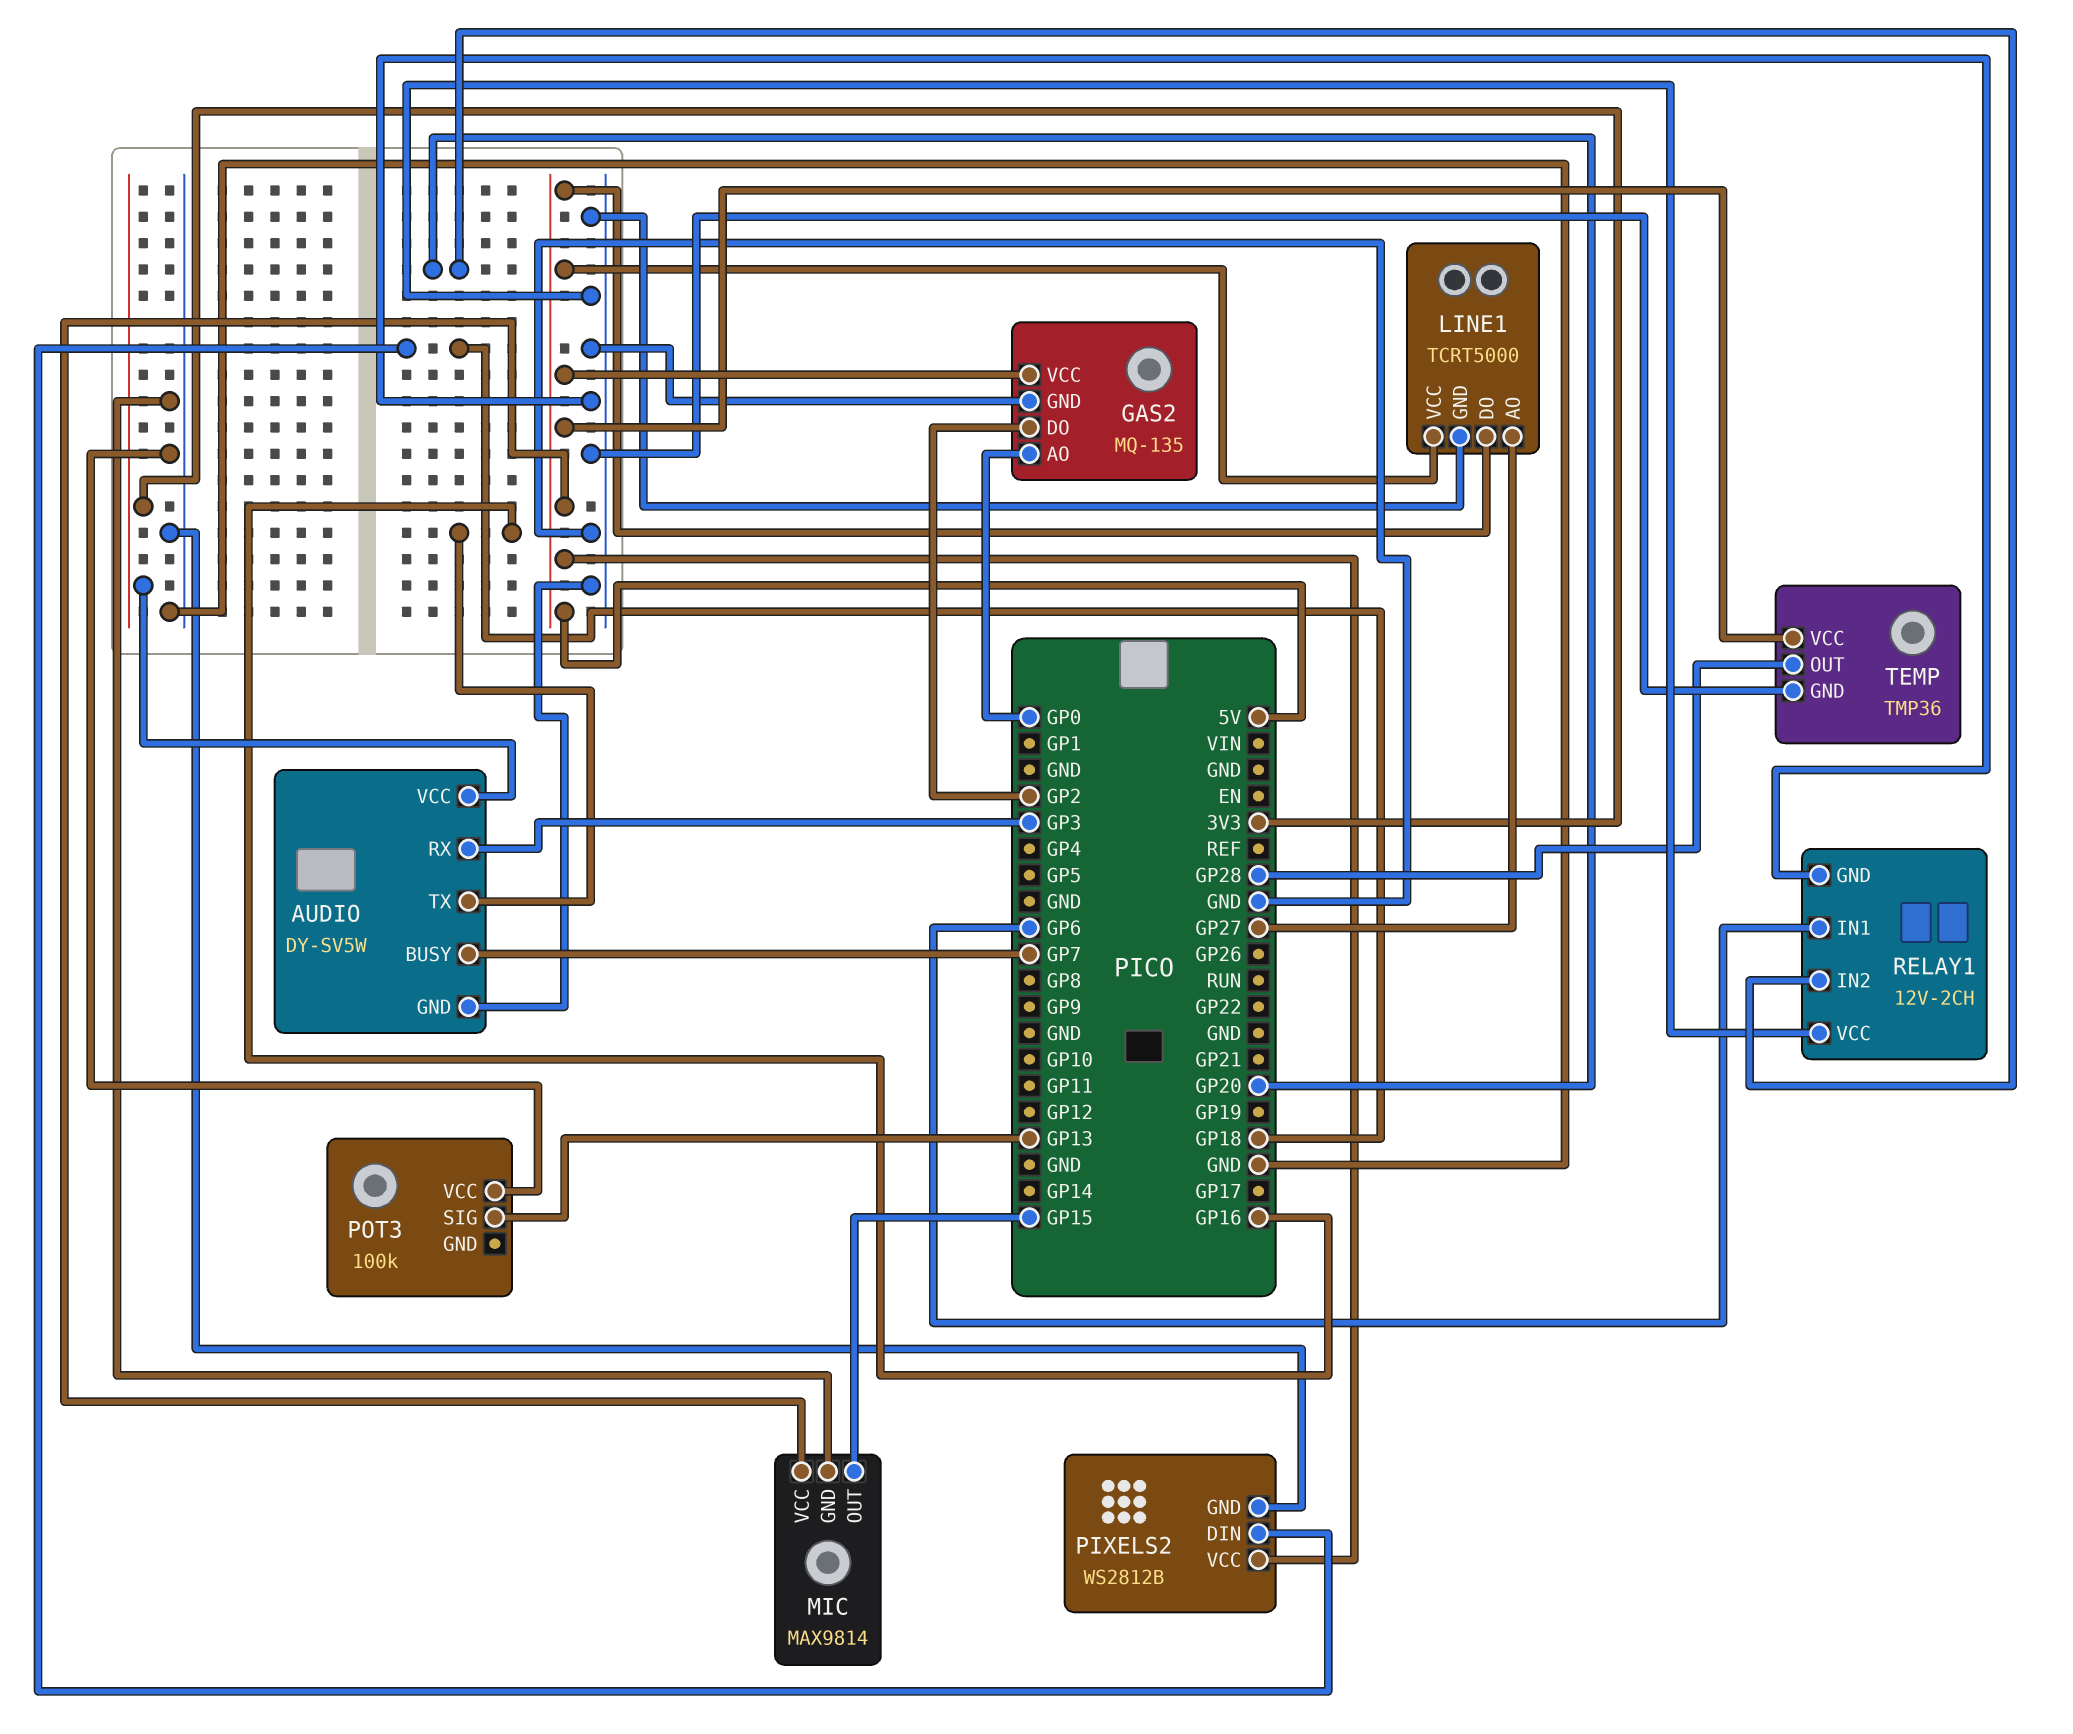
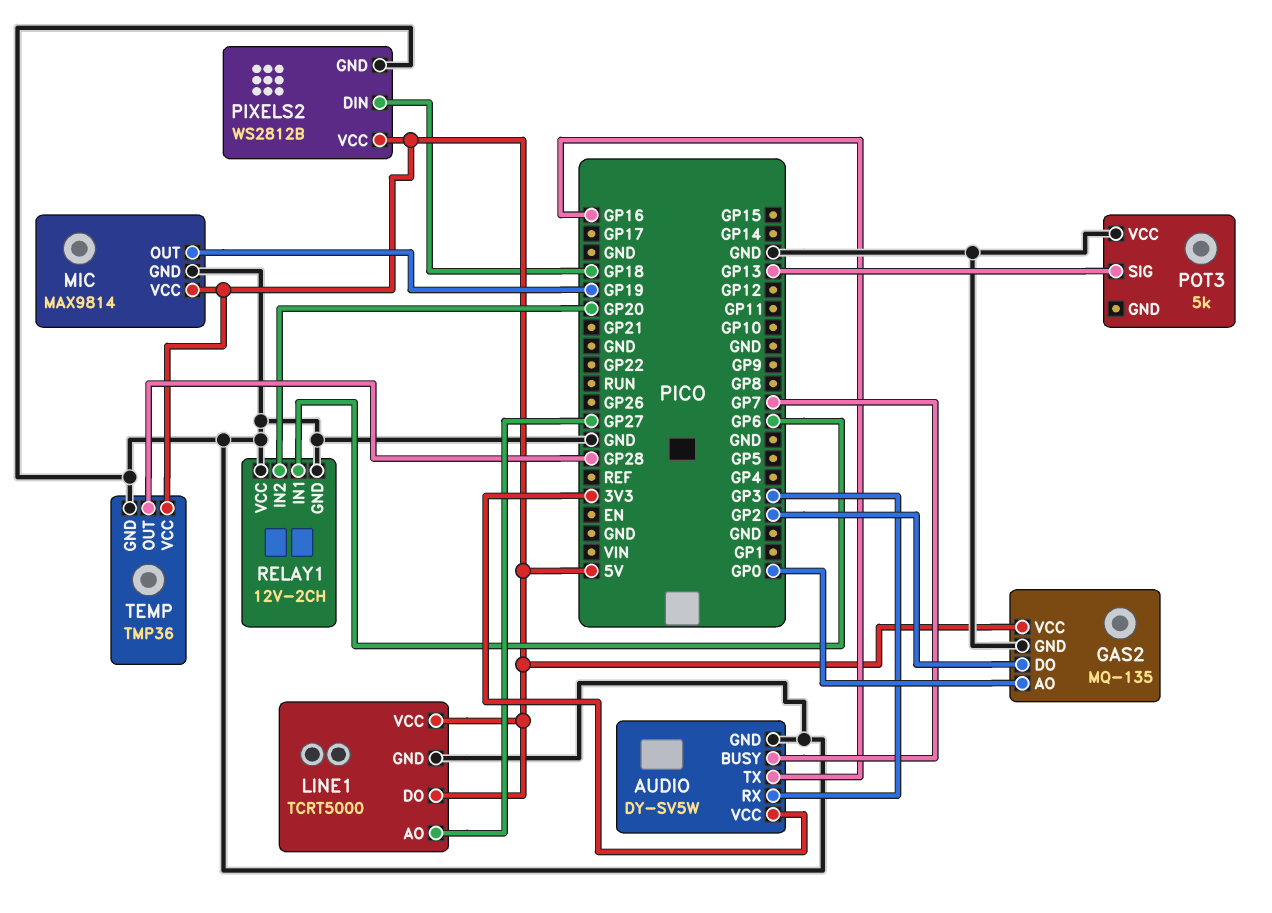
MIC pin OUT: GP15 -> GP19
POT3: 100k -> 5k

